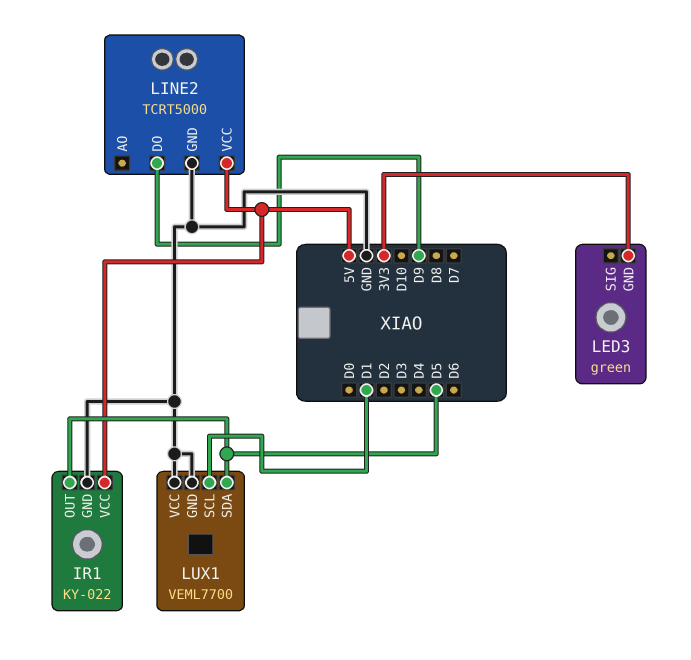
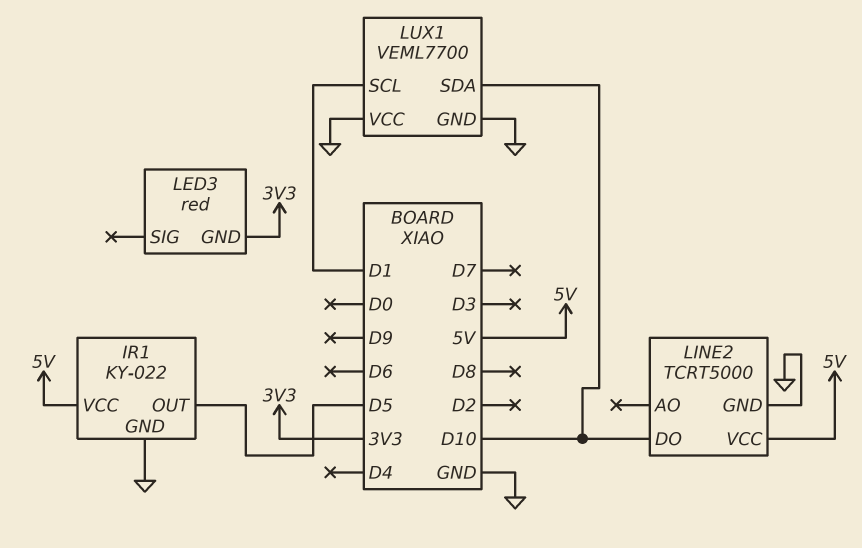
LED3: green -> red
LINE2 pin DO: D9 -> D10
LUX1 pin SDA: D5 -> D10

